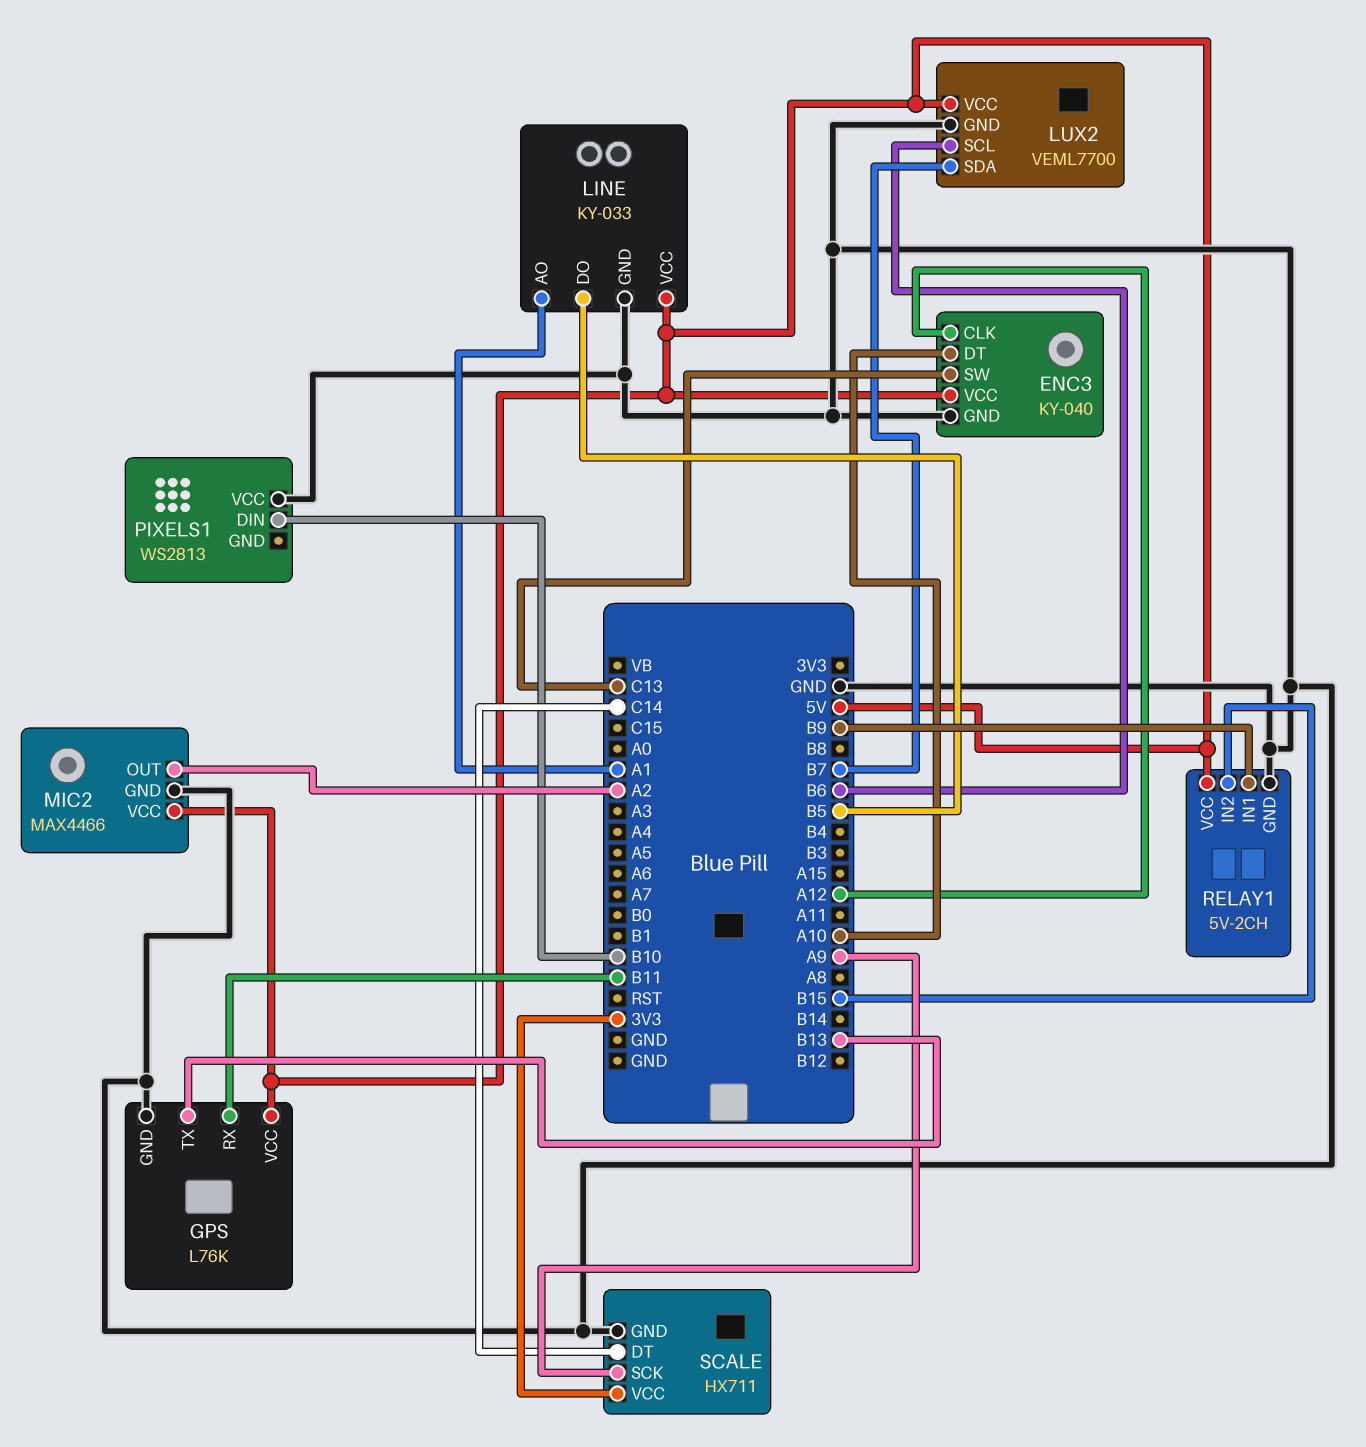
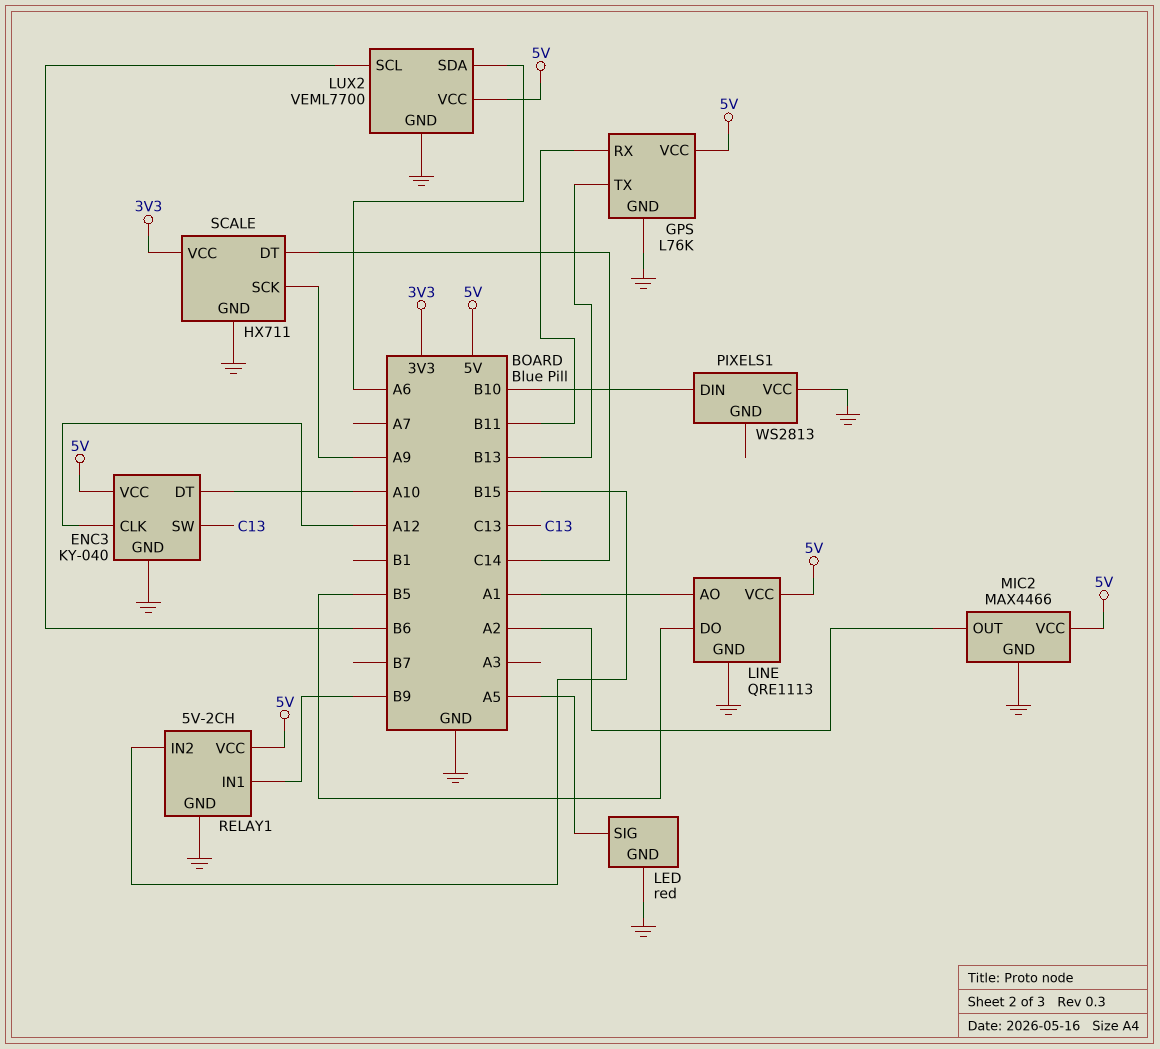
LED: none -> red
LED pin GND: none -> GND
LED pin SIG: none -> A5
LINE: KY-033 -> QRE1113
LUX2 pin SDA: B7 -> A6

